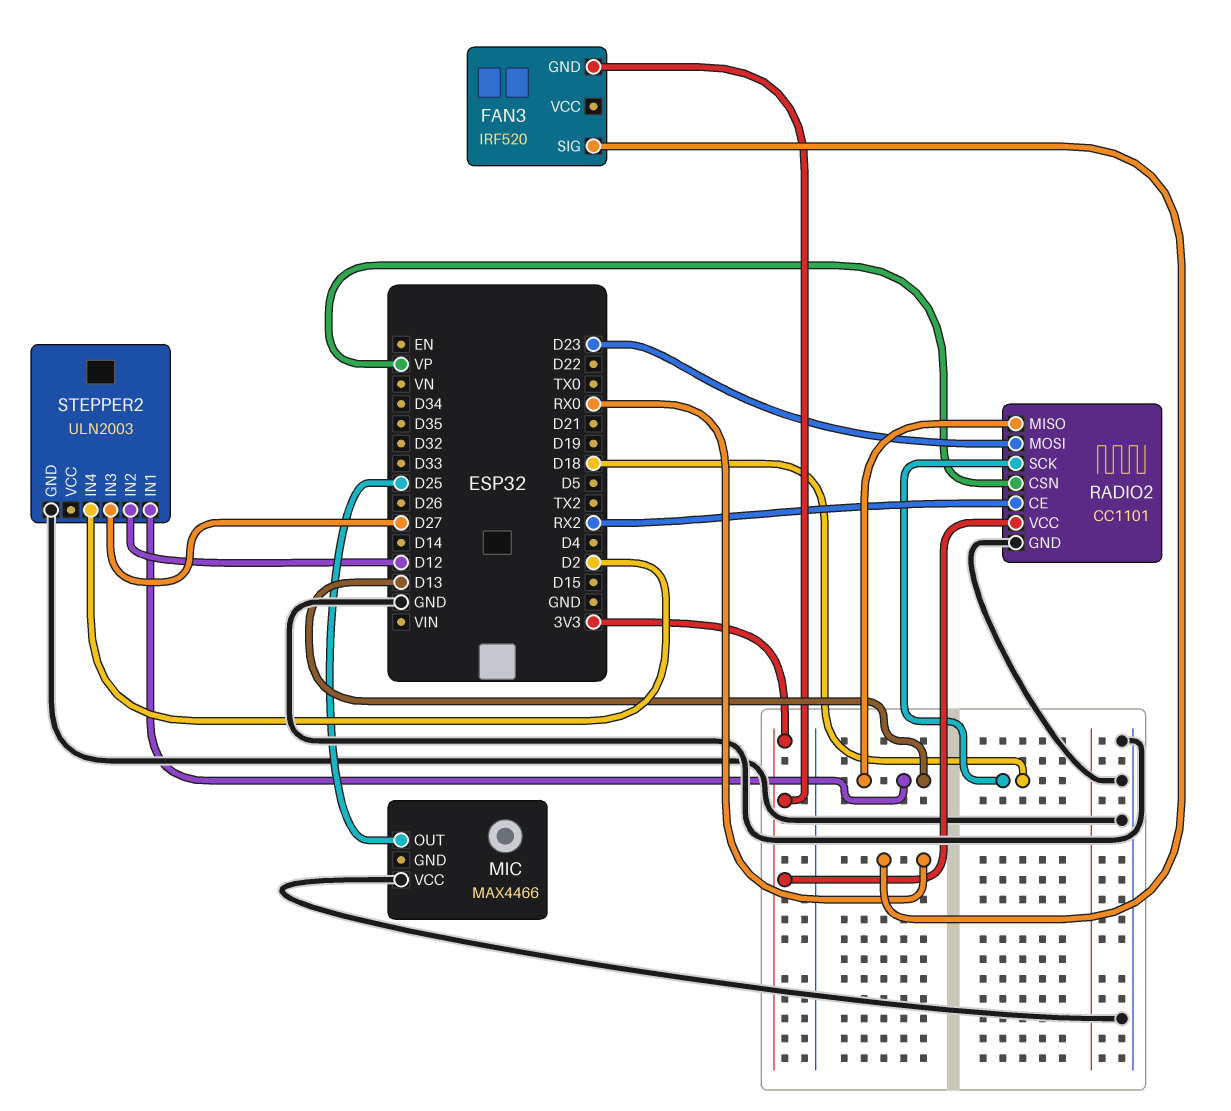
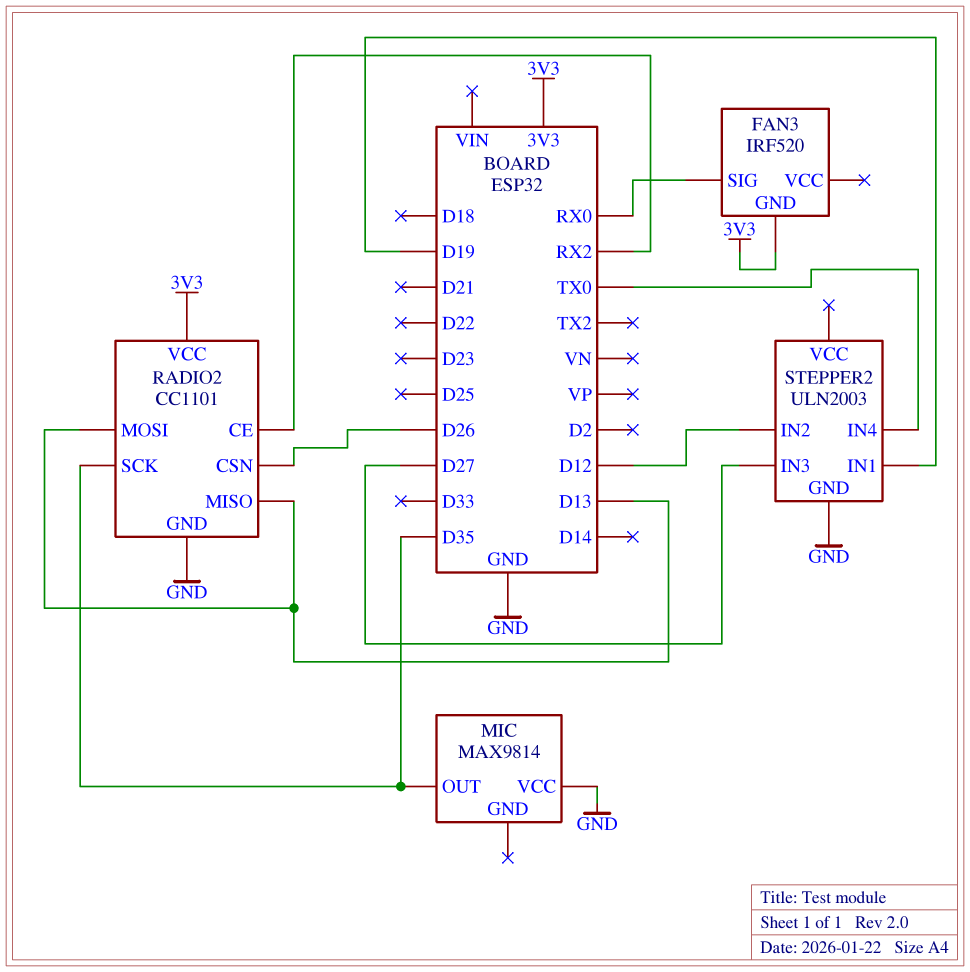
MIC: MAX4466 -> MAX9814
MIC pin OUT: D25 -> D35
RADIO2 pin CSN: VP -> D26
RADIO2 pin MOSI: D23 -> D13
RADIO2 pin SCK: D18 -> D35
STEPPER2 pin IN1: D13 -> D19
STEPPER2 pin IN4: D2 -> TX0

